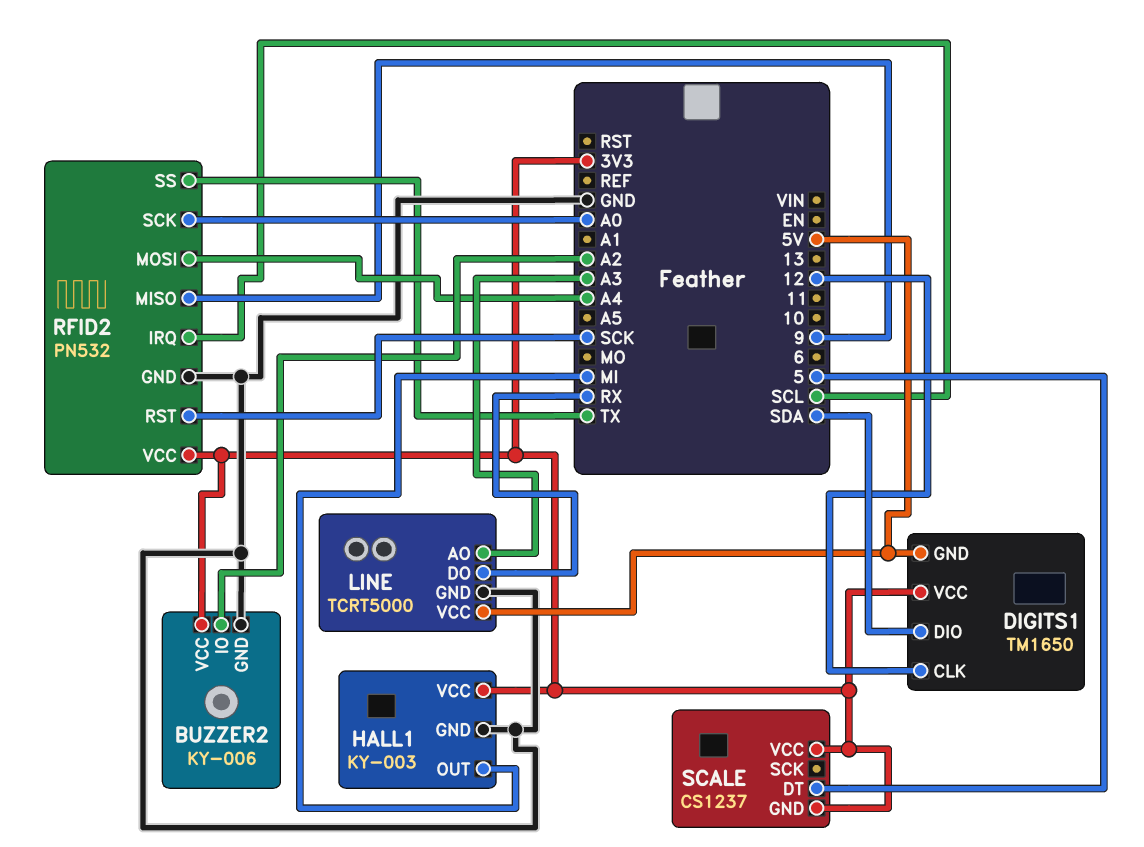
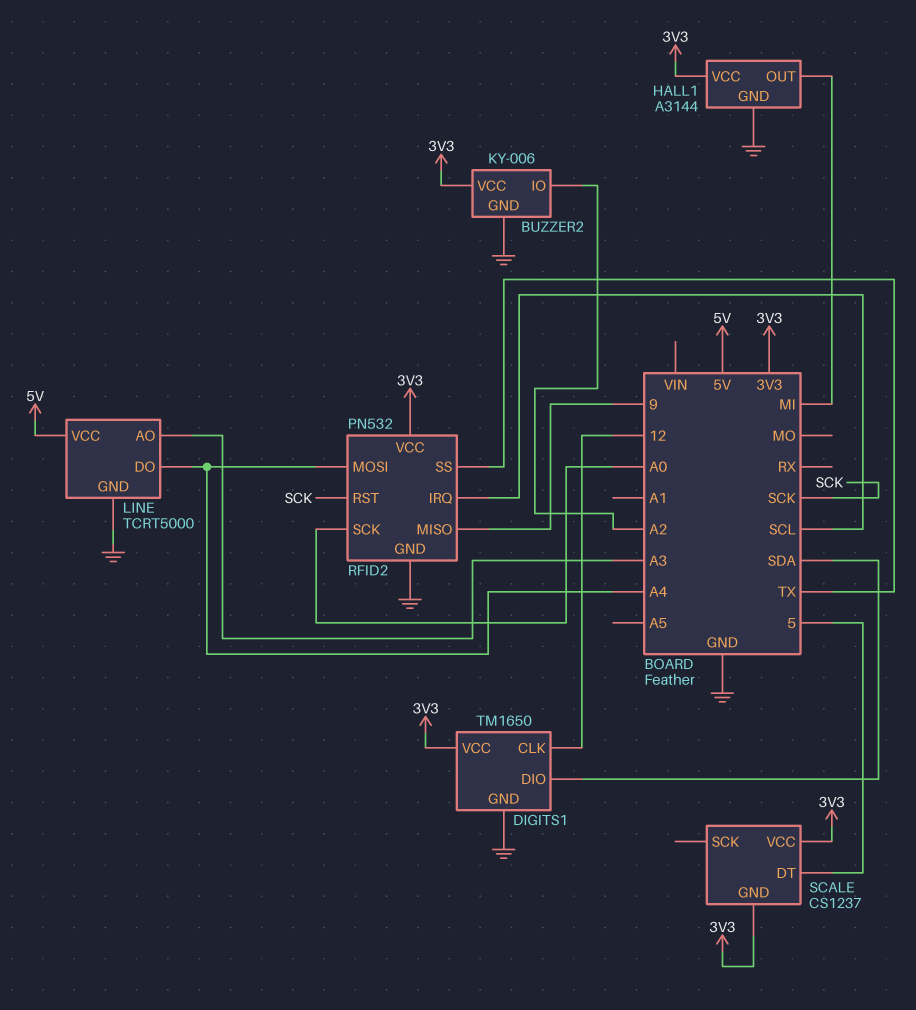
DIGITS1 pin GND: 5V -> GND
HALL1: KY-003 -> A3144
LINE pin DO: RX -> A4

